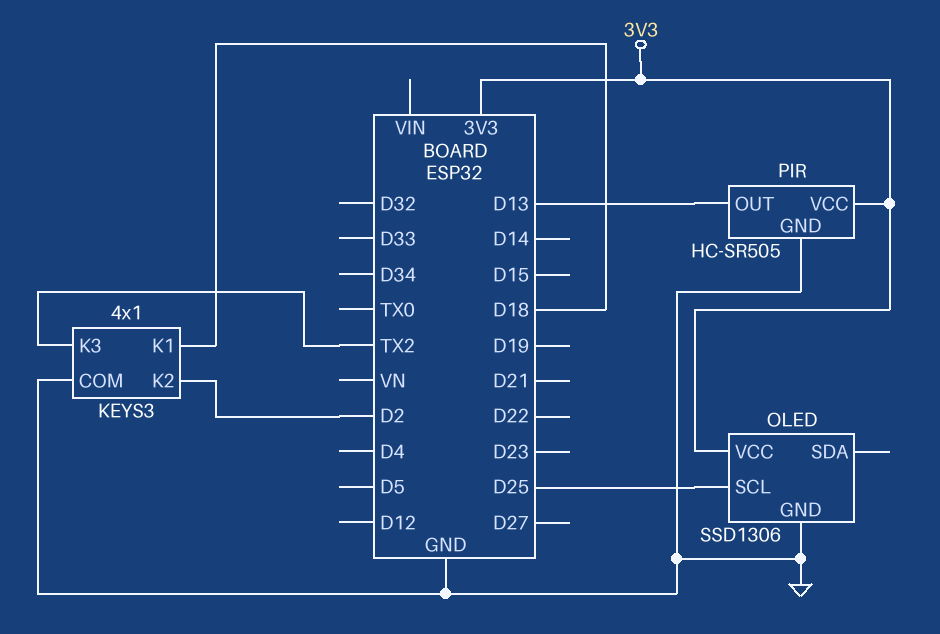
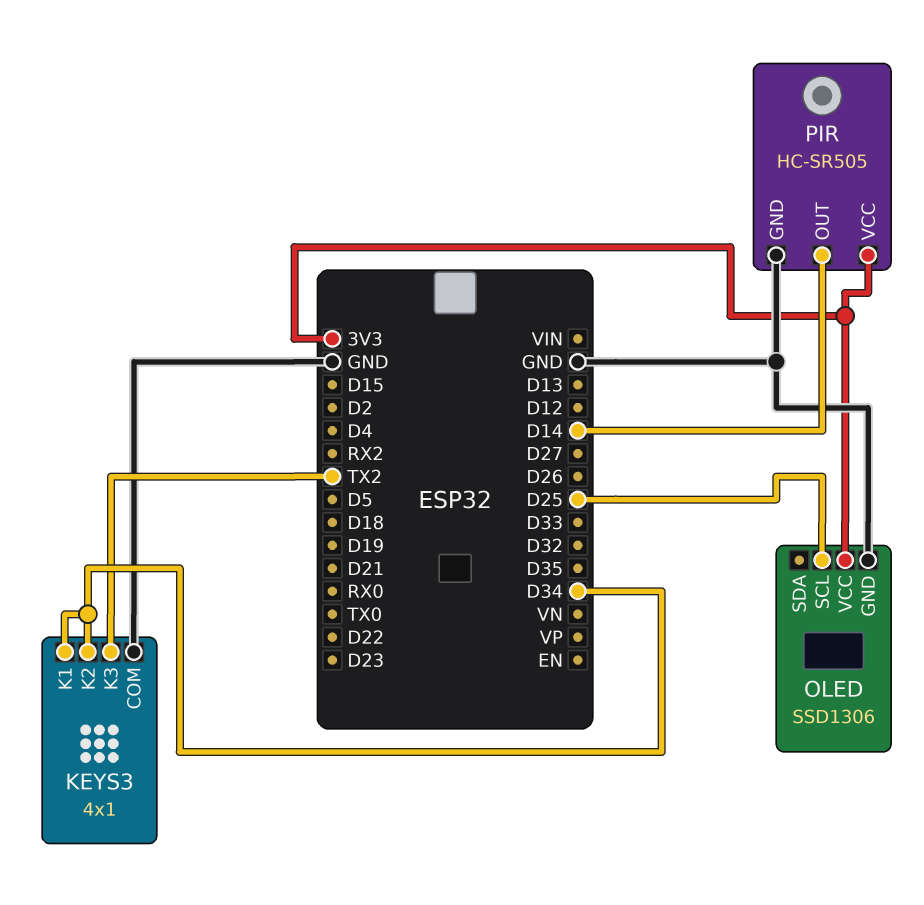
KEYS3 pin K1: D18 -> D34
KEYS3 pin K2: D2 -> D34
PIR pin OUT: D13 -> D14

